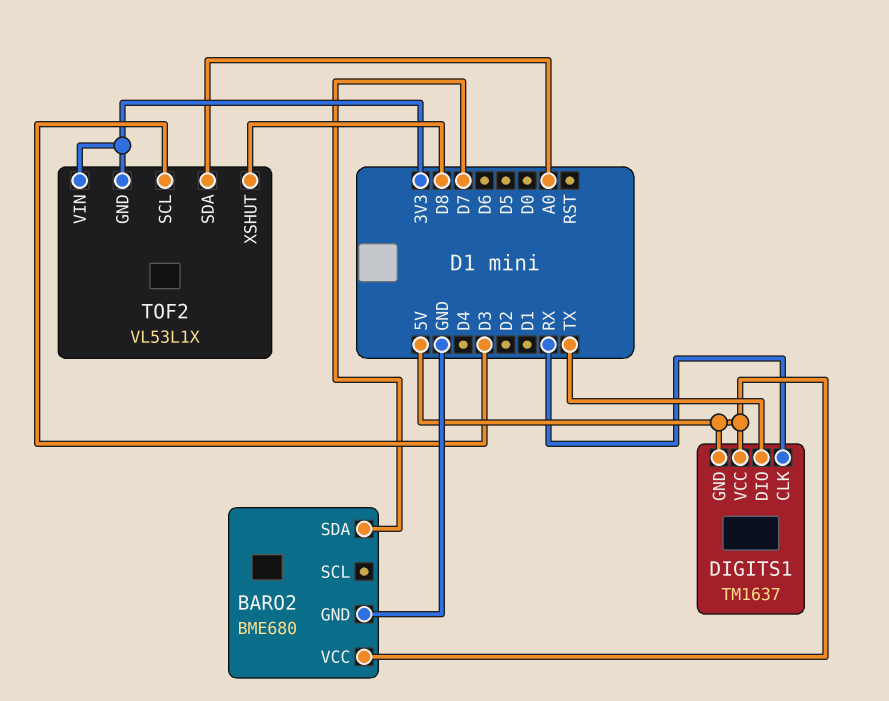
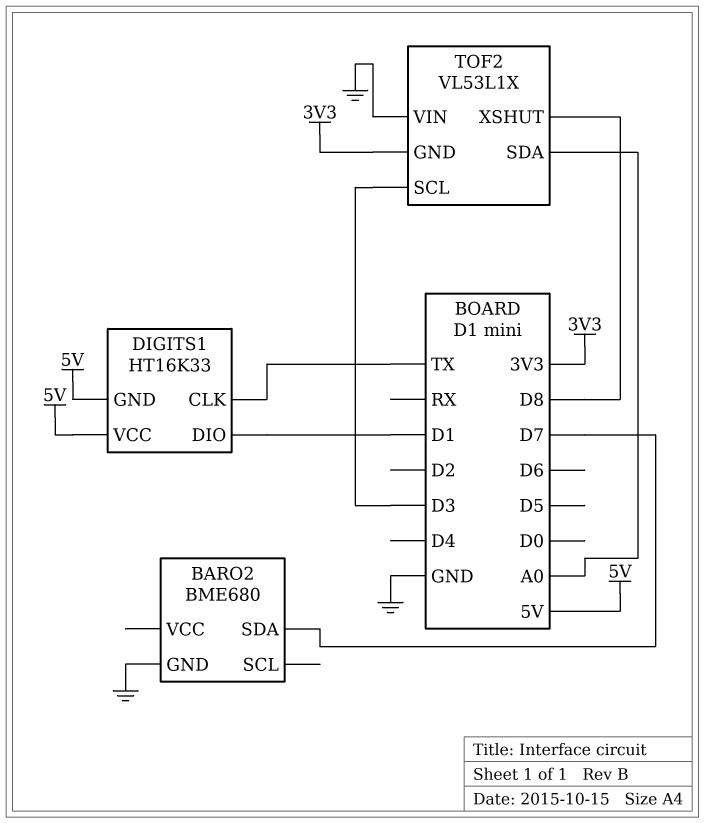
BARO2 pin VCC: 5V -> none
DIGITS1: TM1637 -> HT16K33
DIGITS1 pin CLK: RX -> TX
DIGITS1 pin DIO: TX -> D1
TOF2 pin VIN: 3V3 -> GND

